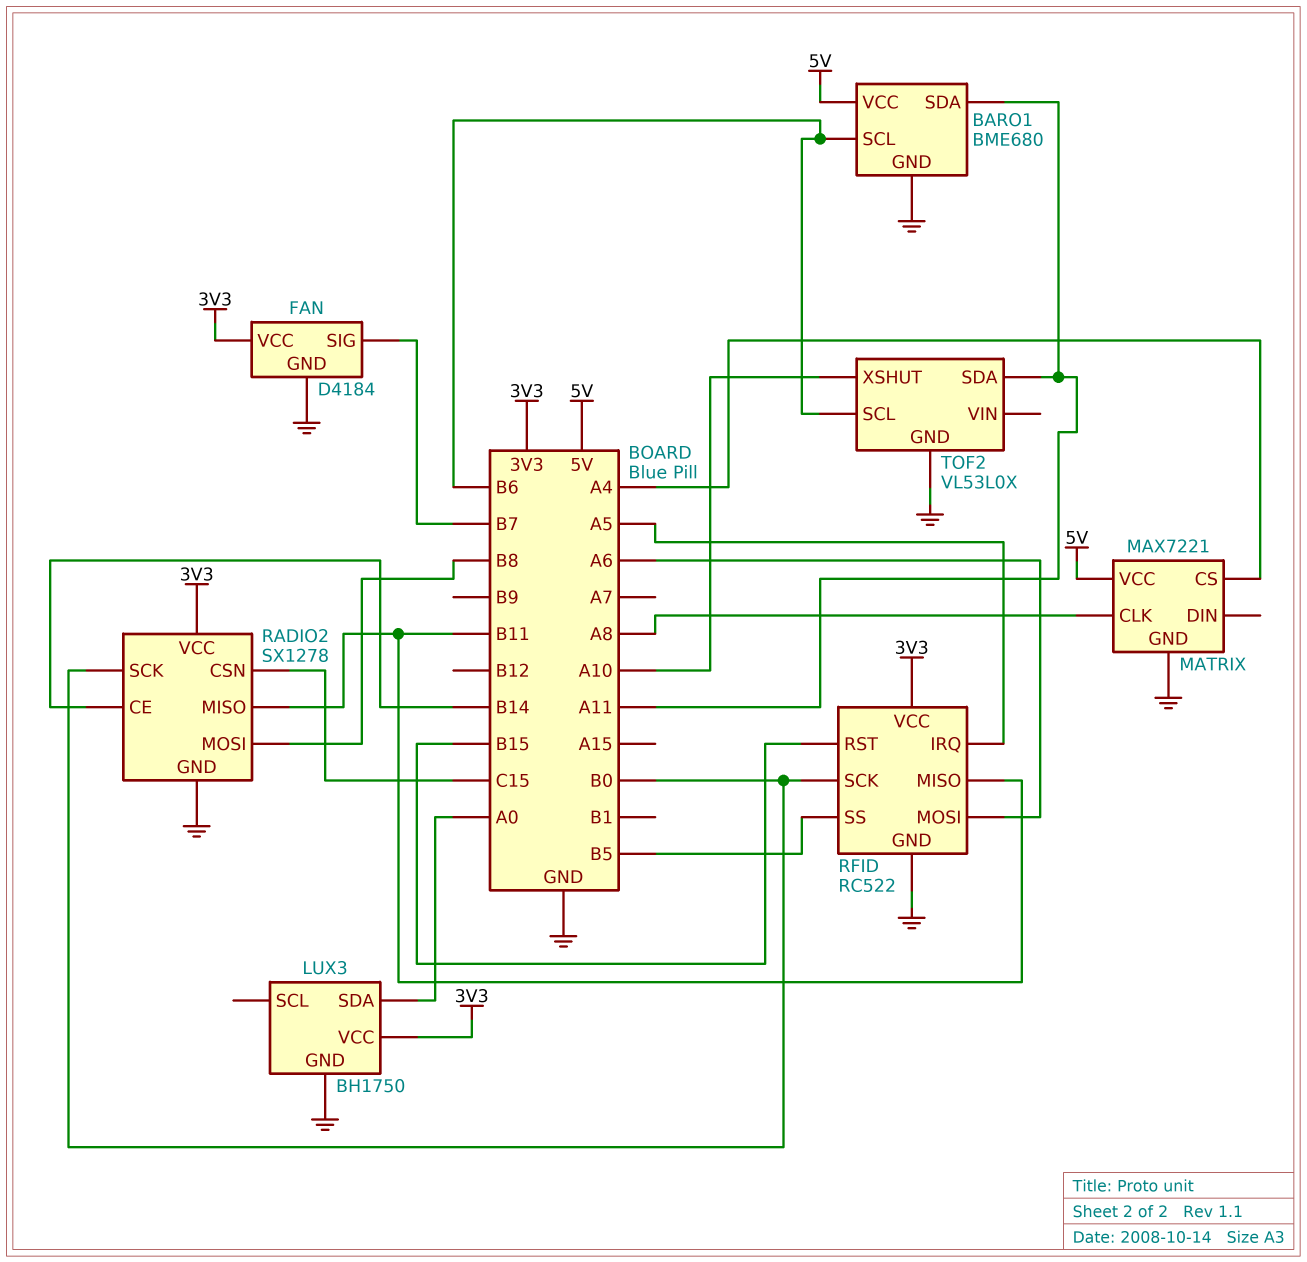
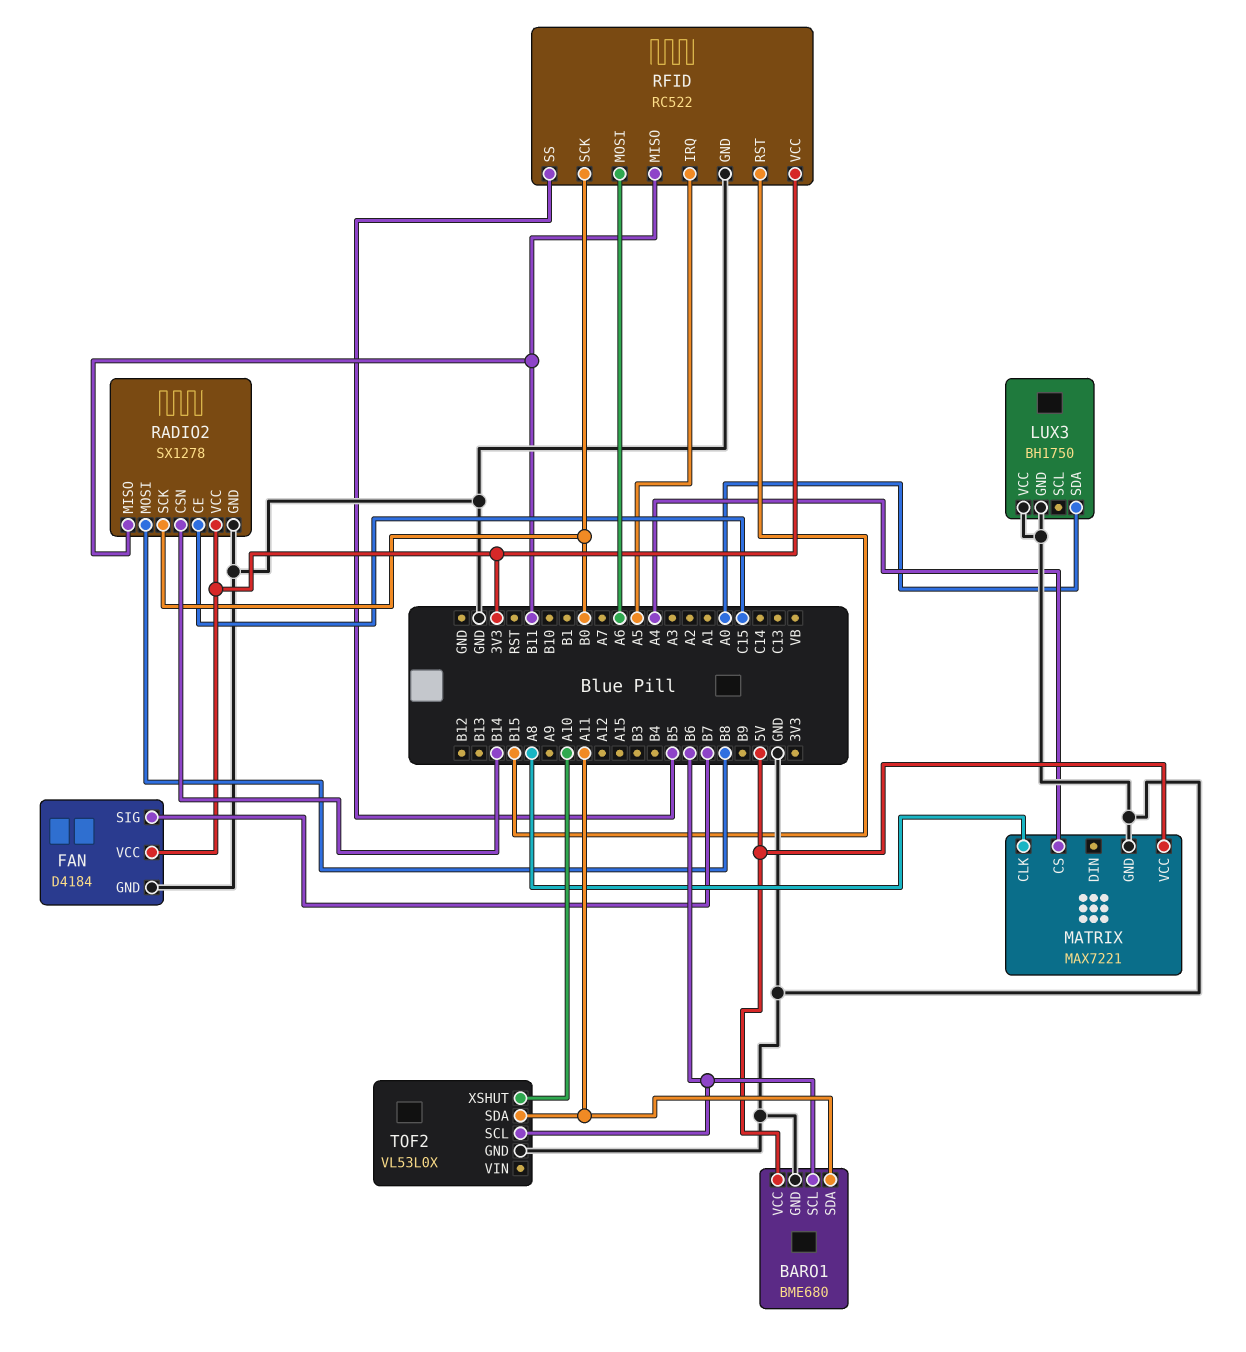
LUX3 pin VCC: 3V3 -> GND
RADIO2 pin CE: B14 -> C15
RADIO2 pin CSN: C15 -> B14

